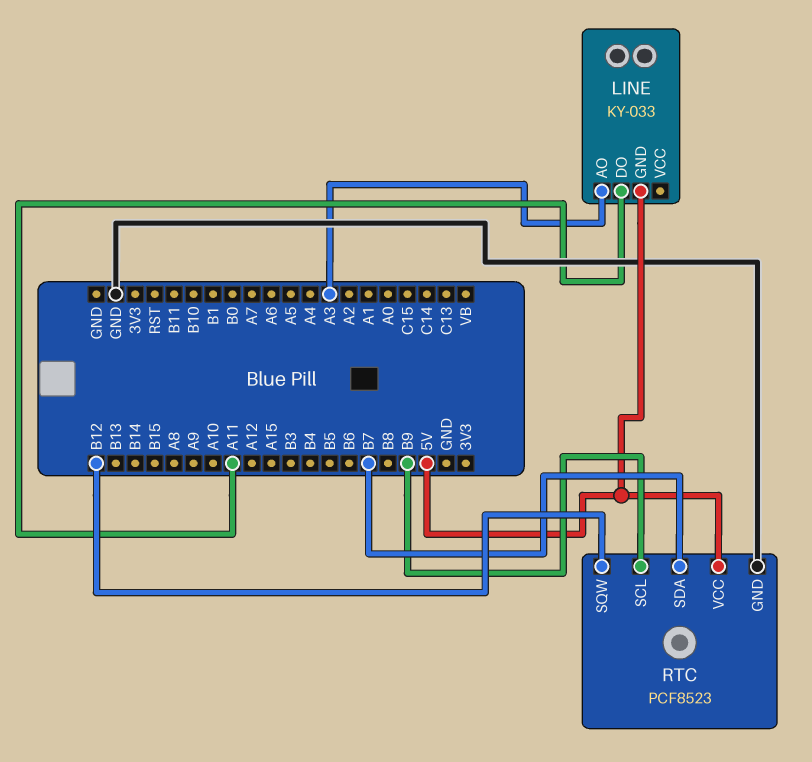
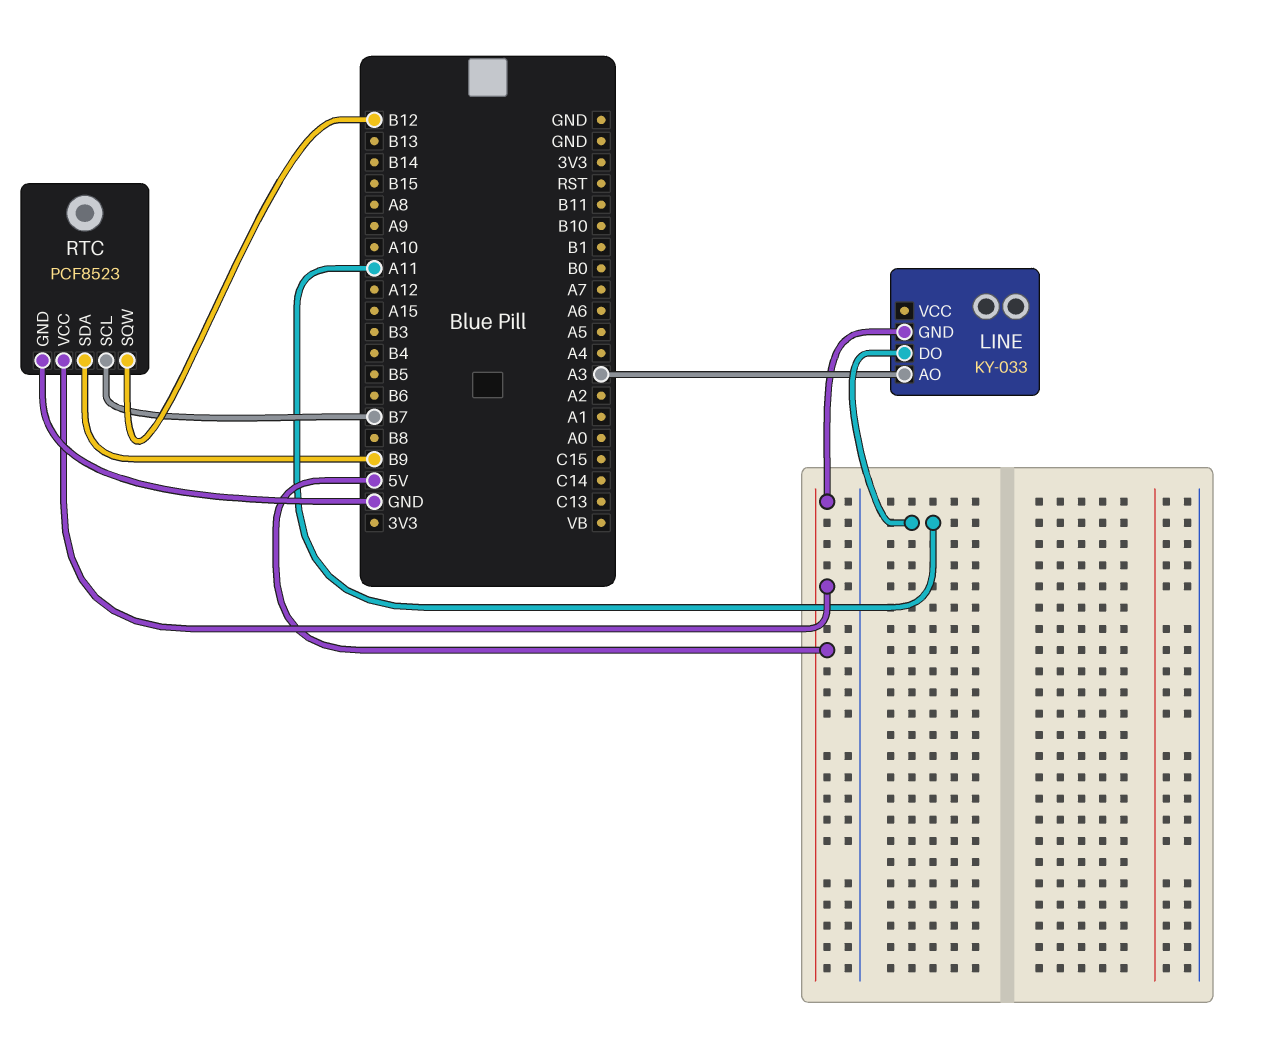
RTC pin SCL: B9 -> B7
RTC pin SDA: B7 -> B9

